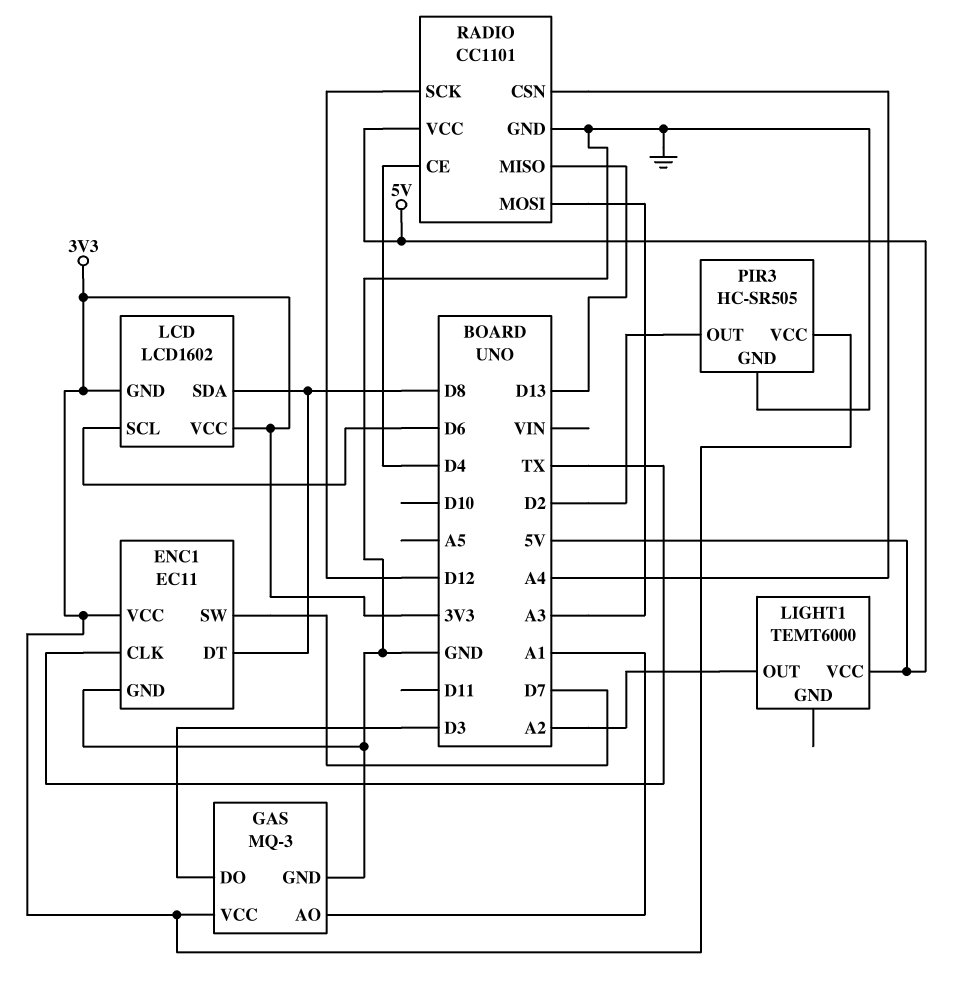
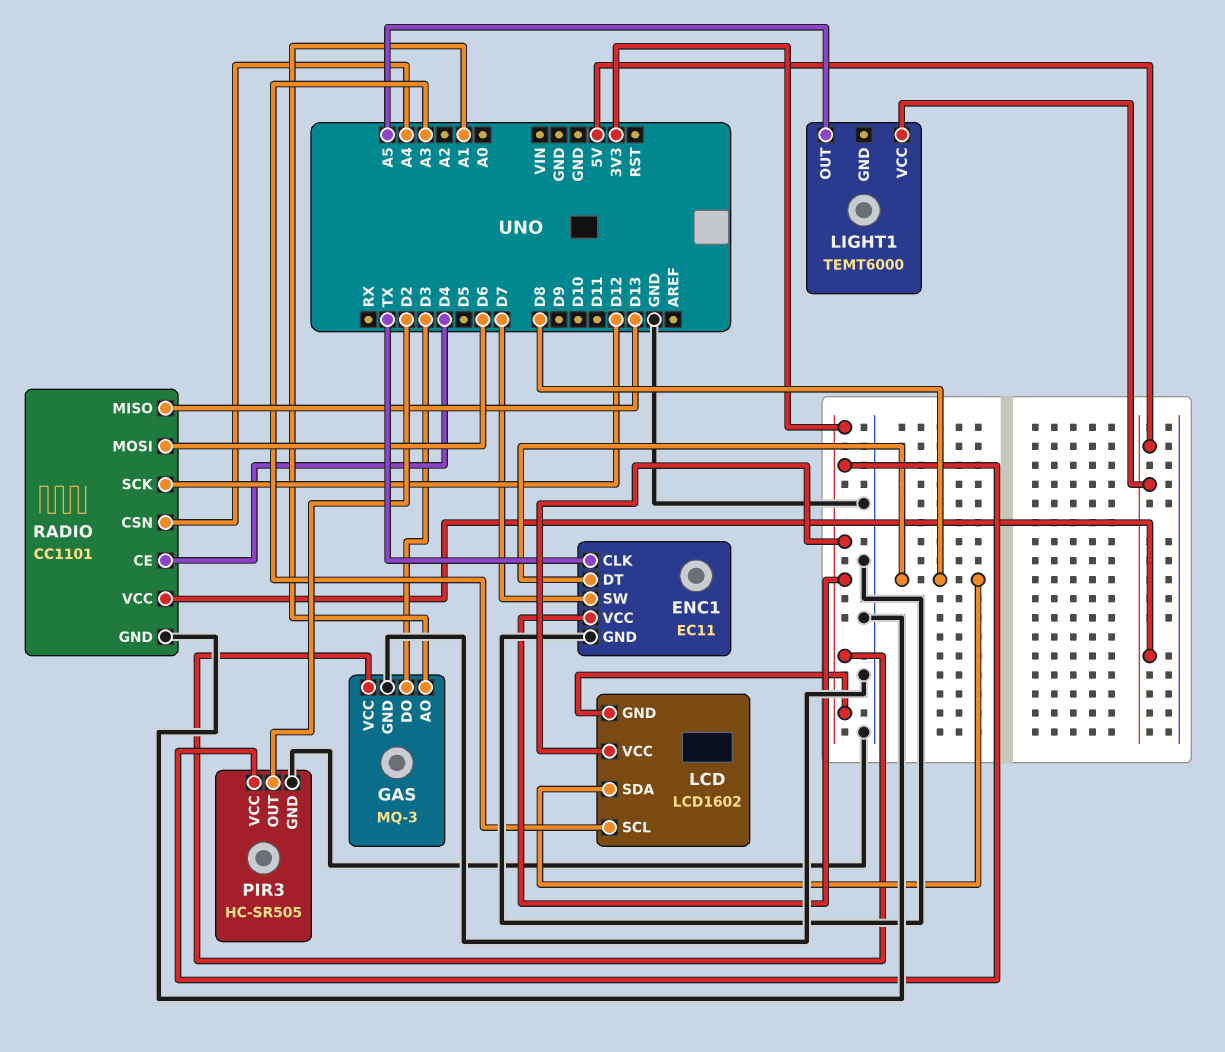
LCD pin SCL: D6 -> A3
LIGHT1 pin OUT: A2 -> A5
RADIO pin MOSI: A3 -> D6

